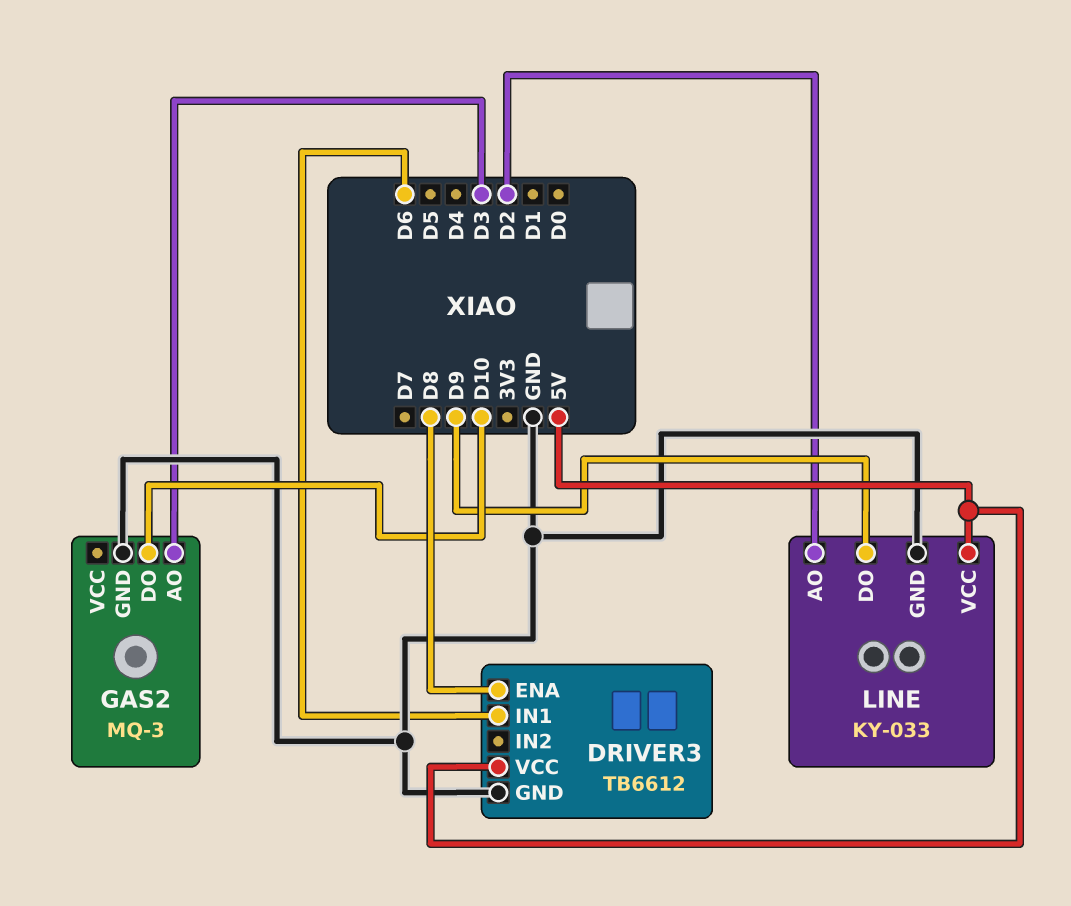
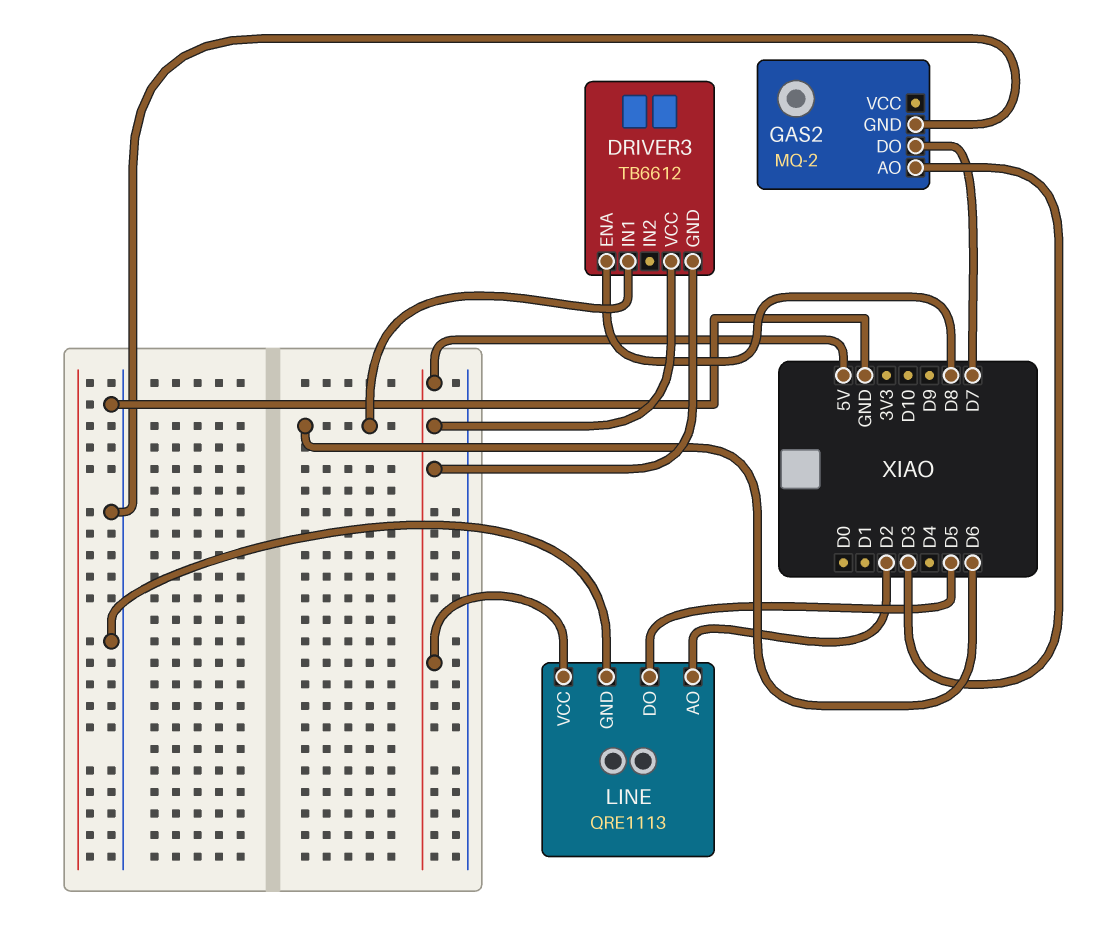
DRIVER3 pin GND: GND -> 5V
GAS2: MQ-3 -> MQ-2
GAS2 pin DO: D10 -> D7
LINE: KY-033 -> QRE1113
LINE pin DO: D9 -> D5

